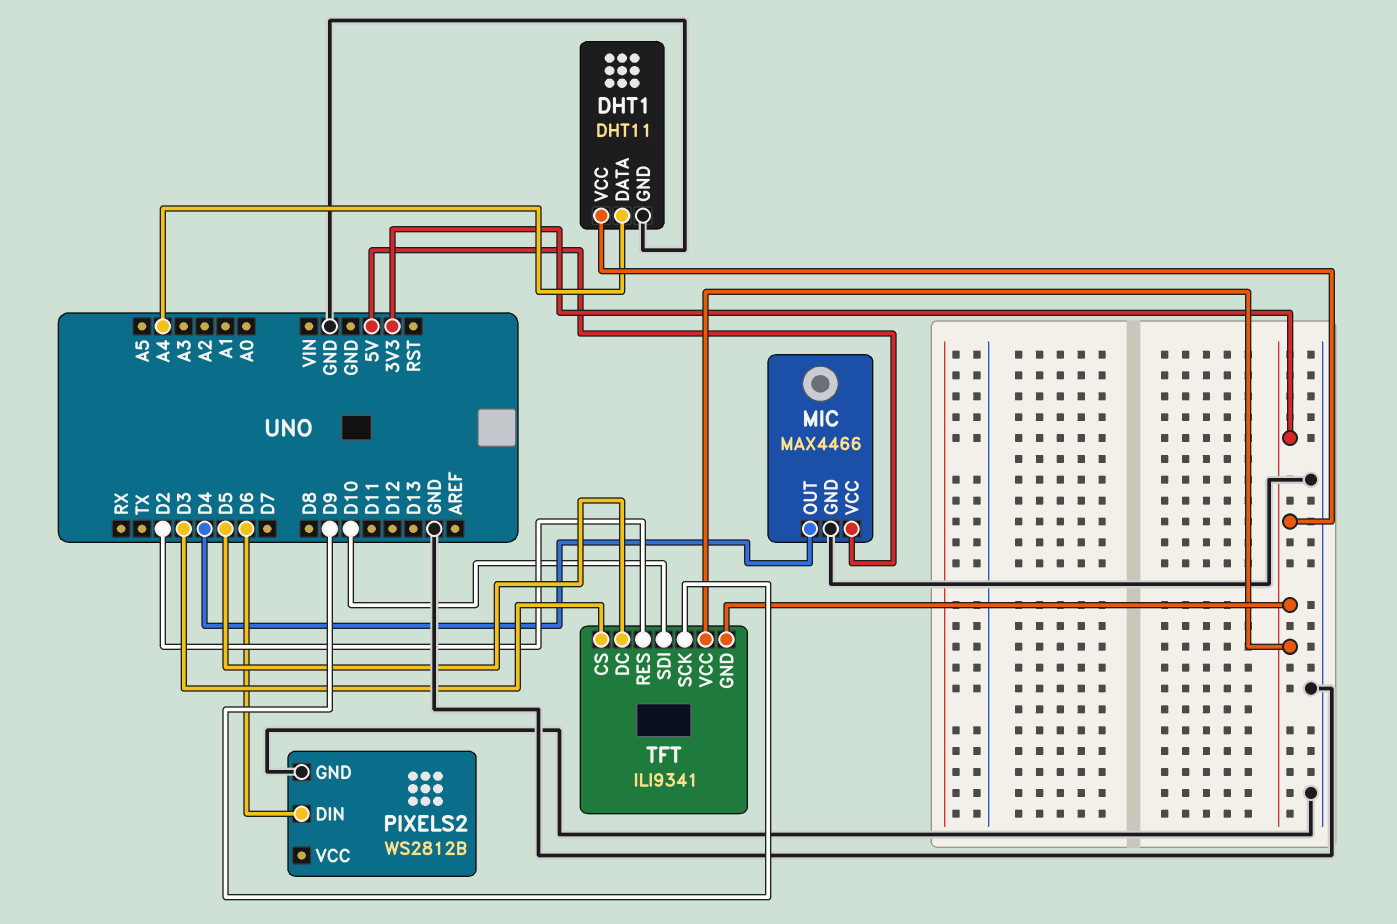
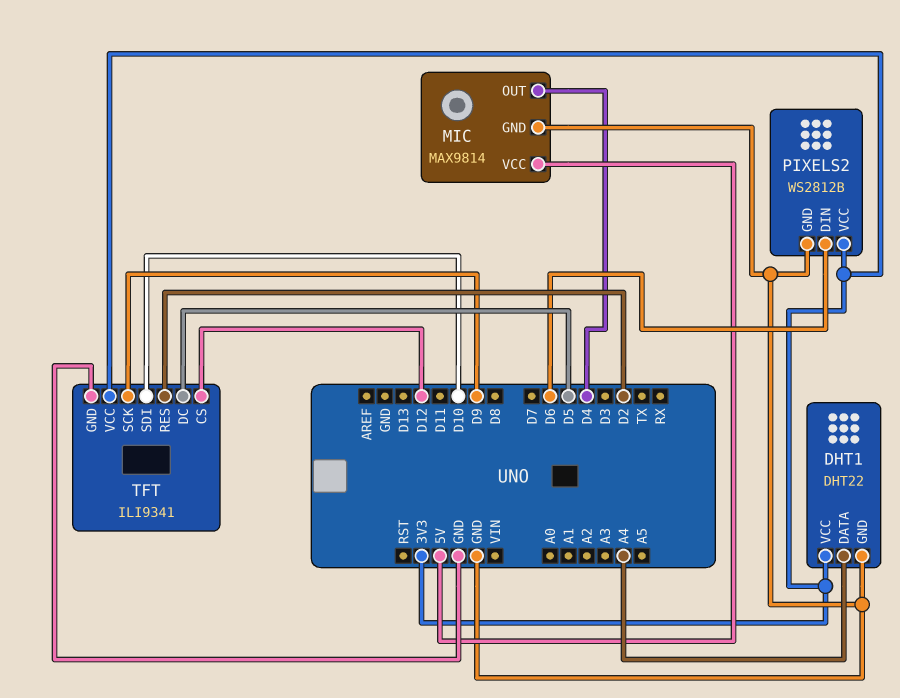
DHT1: DHT11 -> DHT22
MIC: MAX4466 -> MAX9814
PIXELS2 pin VCC: none -> 3V3
TFT pin CS: D3 -> D12
TFT pin GND: 3V3 -> GND

